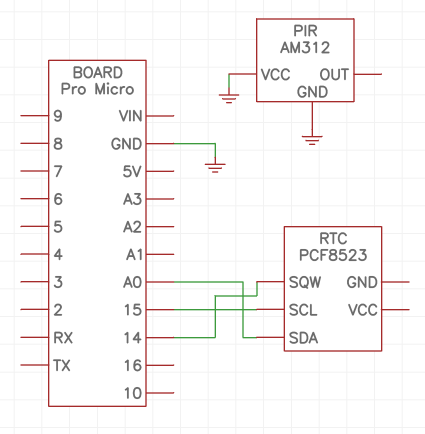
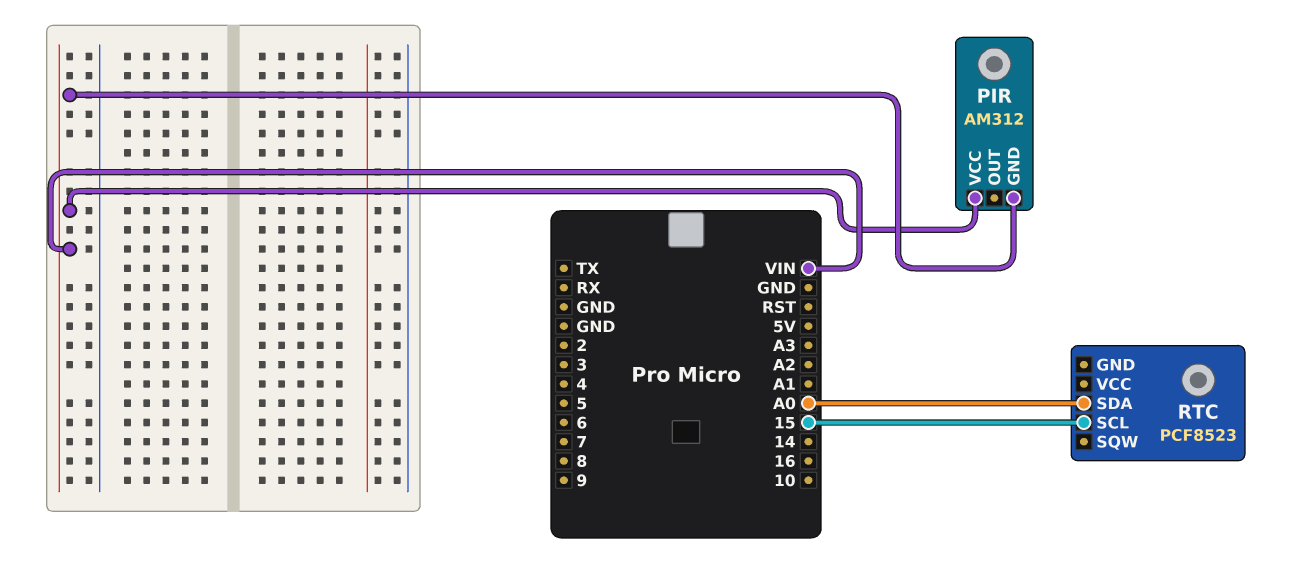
PIR pin GND: GND -> VIN
PIR pin VCC: GND -> VIN
RTC pin SQW: 14 -> none

